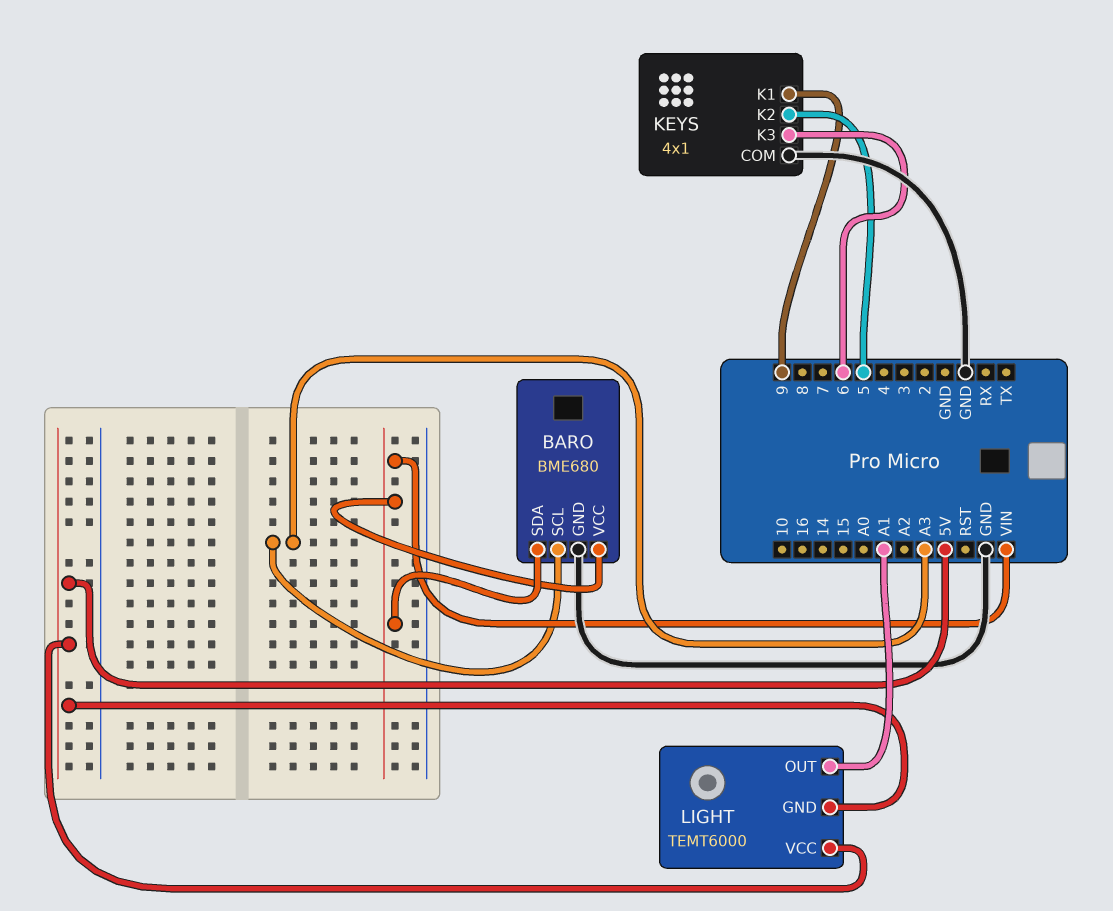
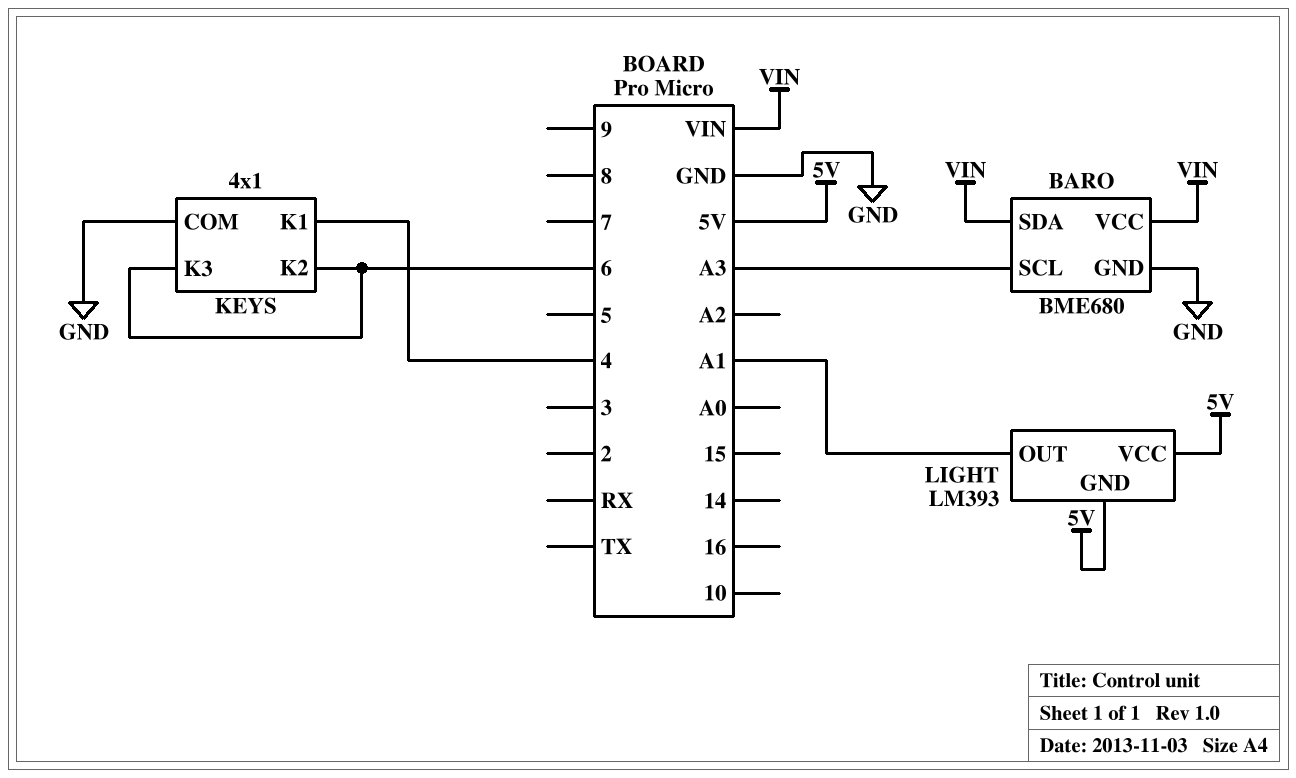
KEYS pin K1: 9 -> 4
KEYS pin K2: 5 -> 6
LIGHT: TEMT6000 -> LM393

